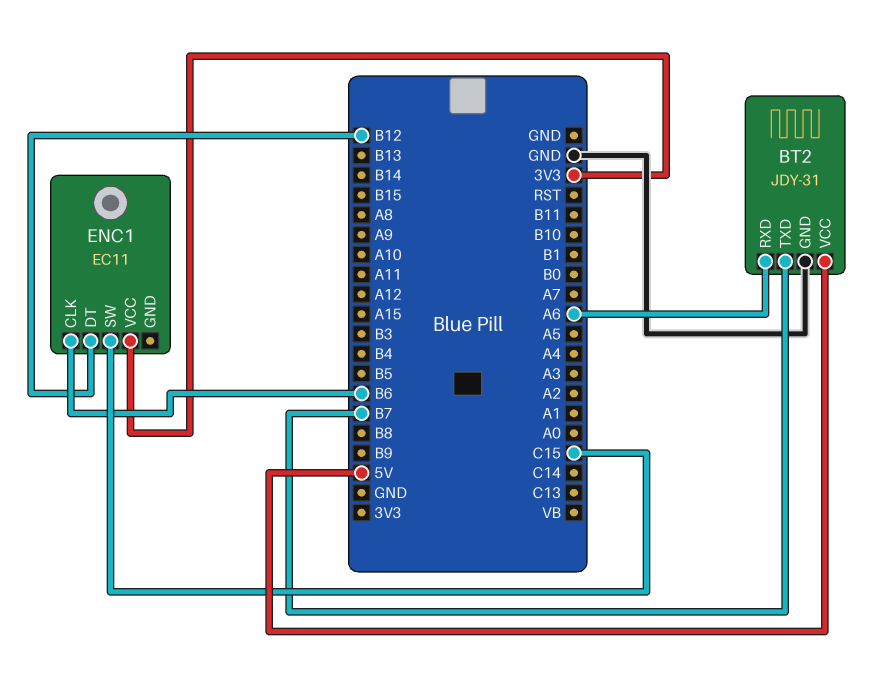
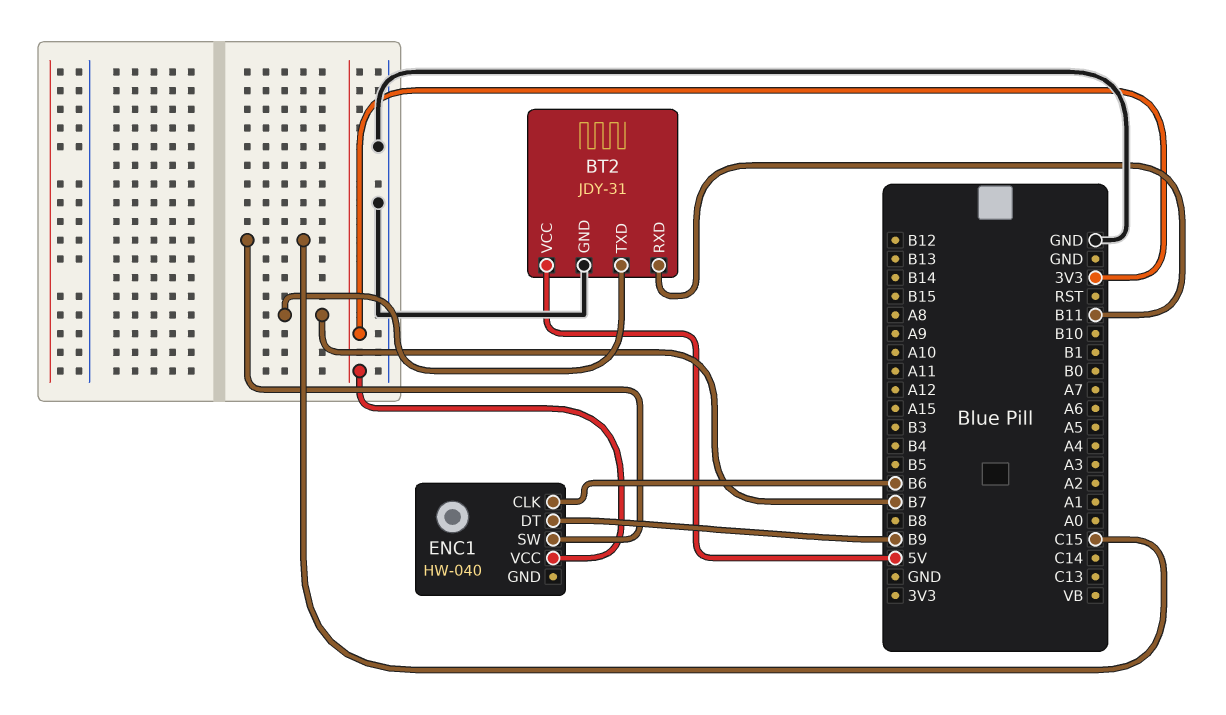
BT2 pin RXD: A6 -> B11
ENC1: EC11 -> HW-040
ENC1 pin DT: B12 -> B9

